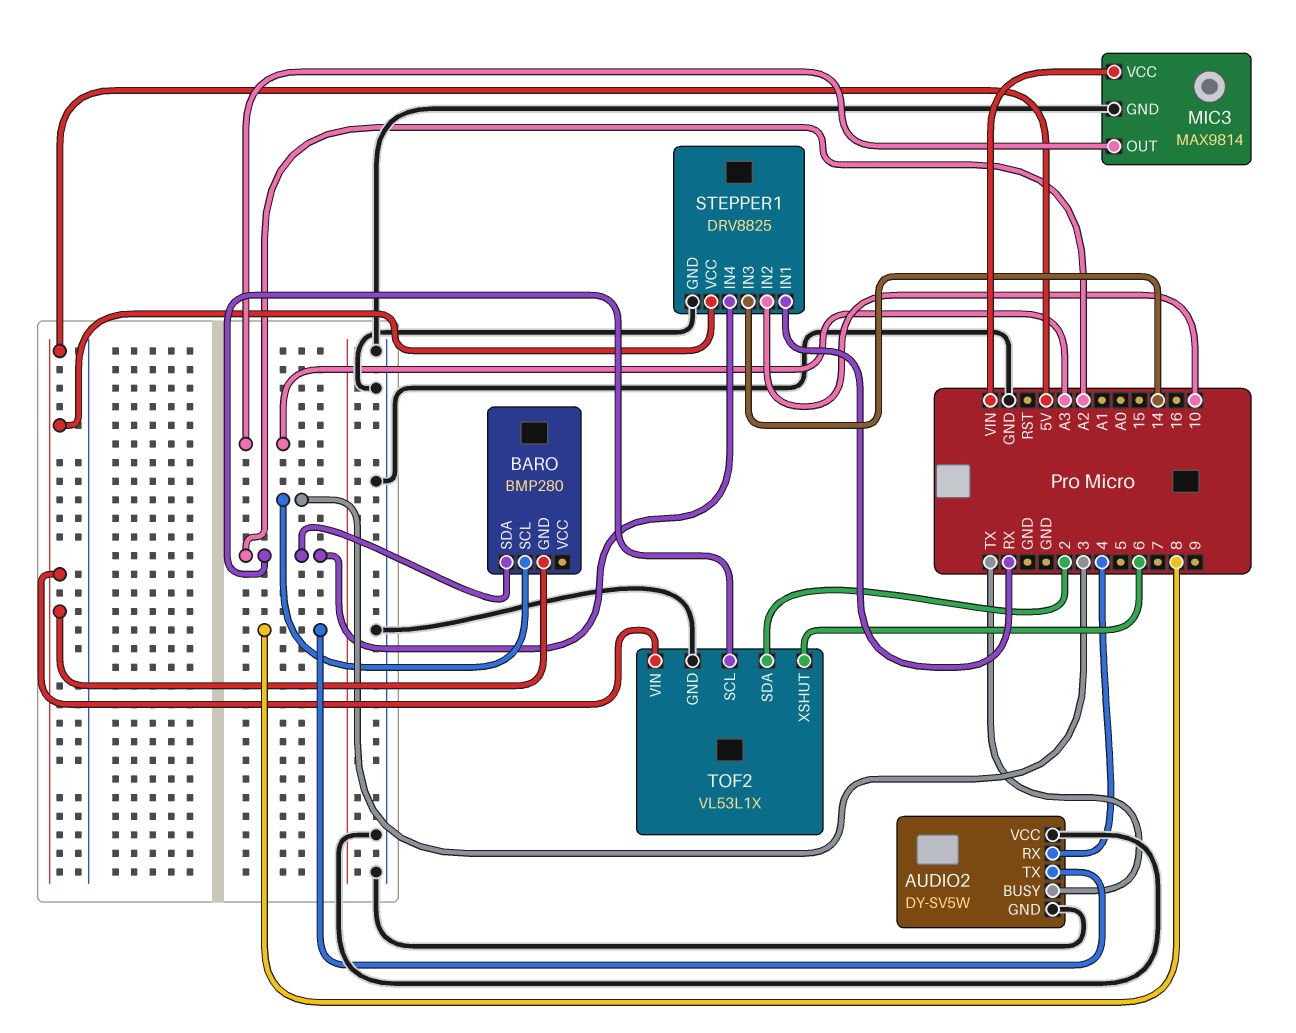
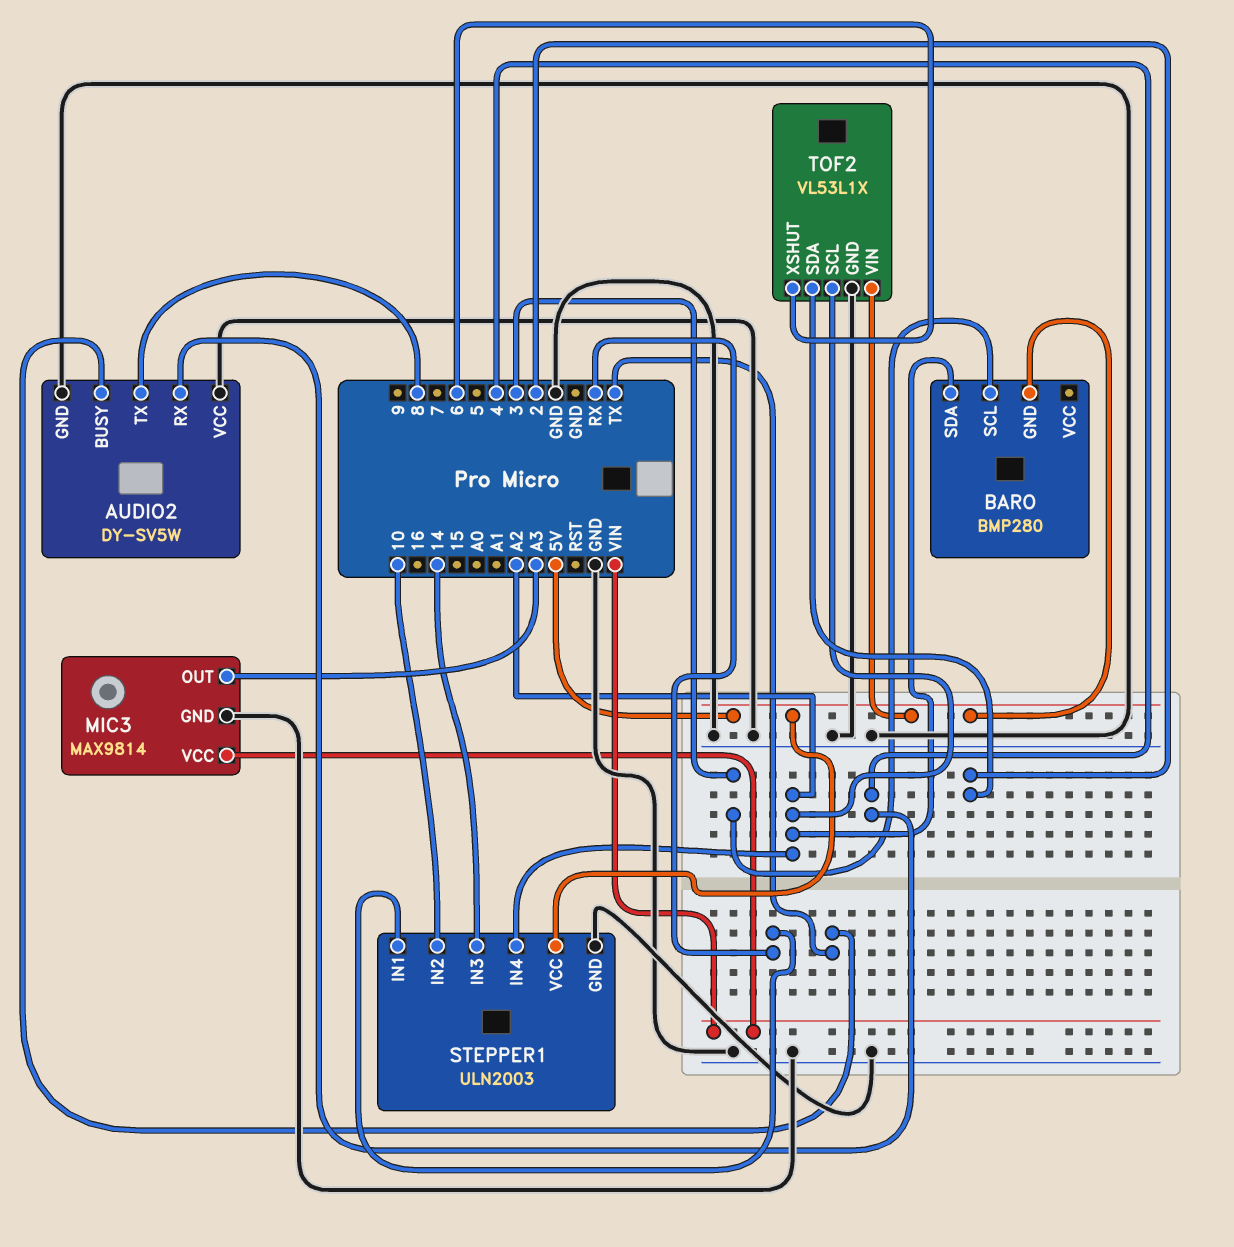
STEPPER1: DRV8825 -> ULN2003

